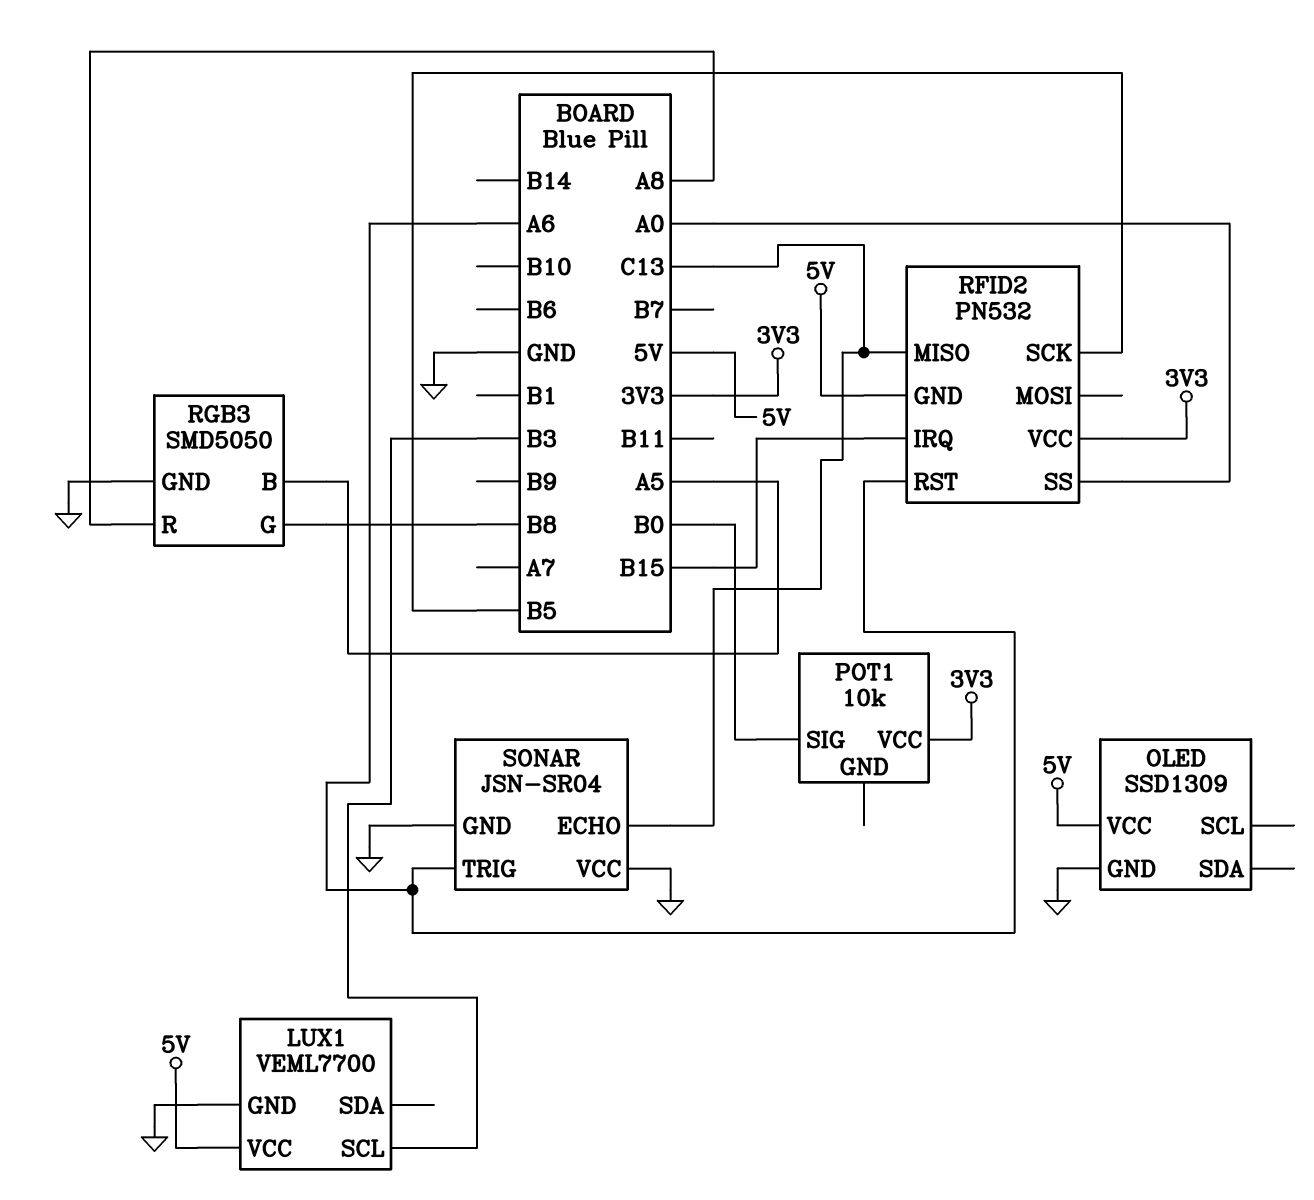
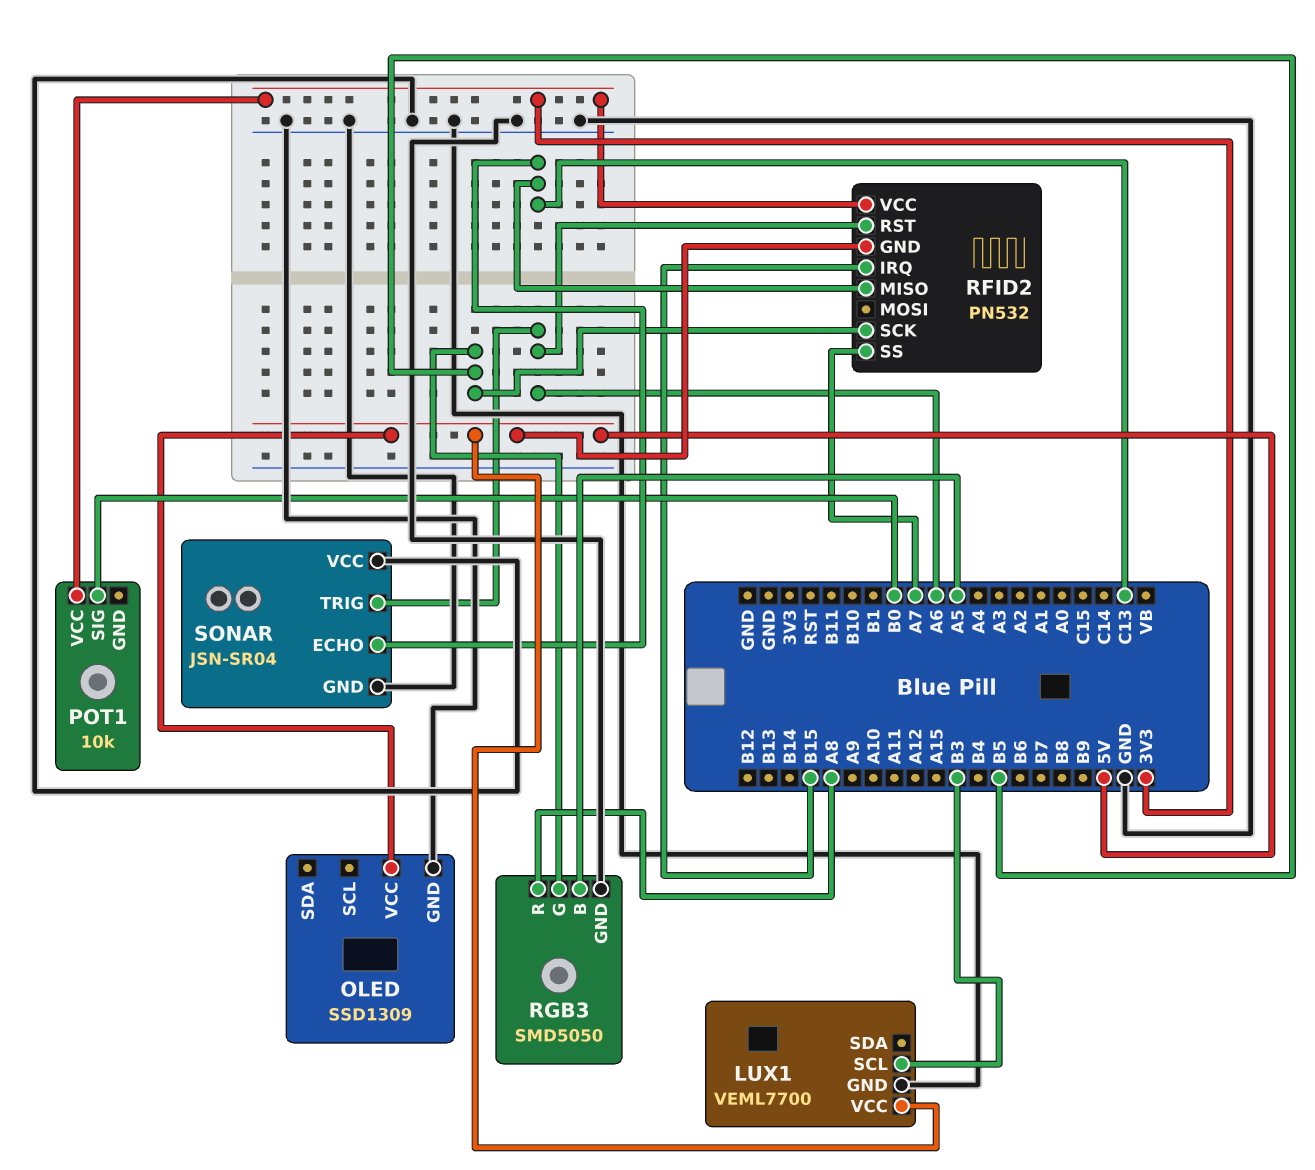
RFID2 pin SS: A0 -> A7
RGB3 pin G: B8 -> B5

